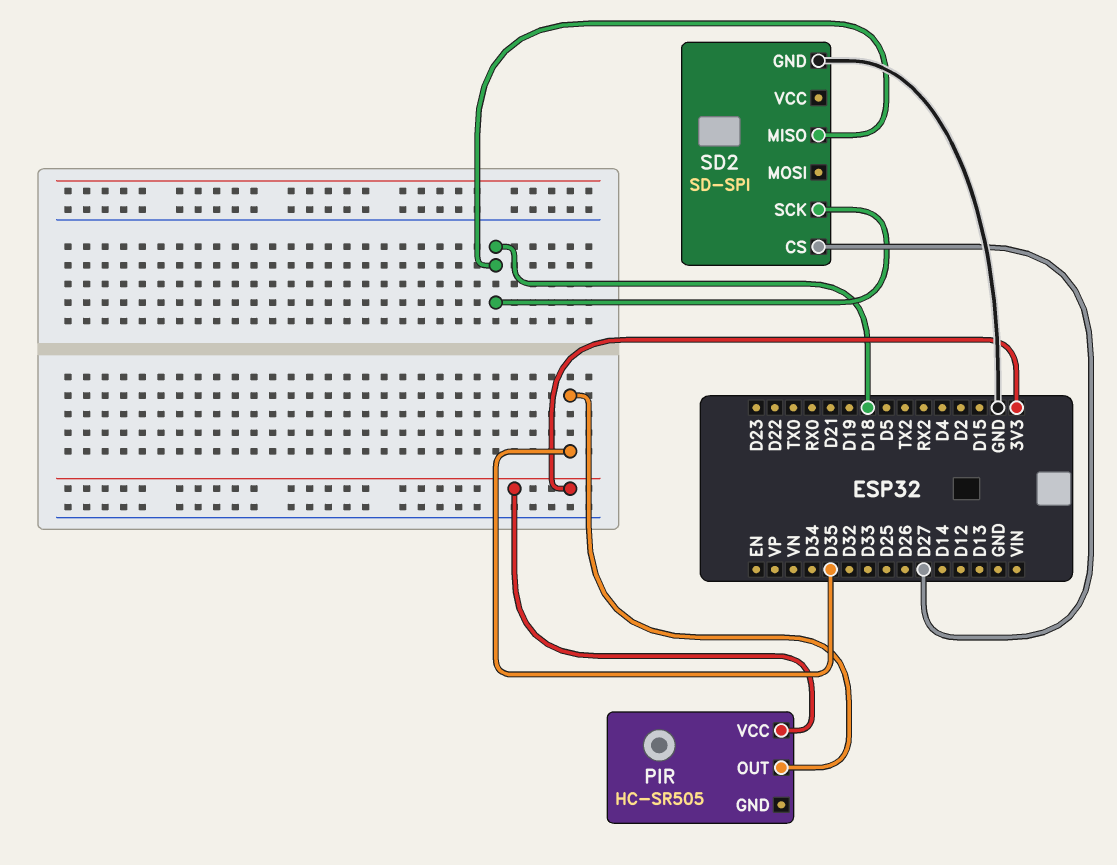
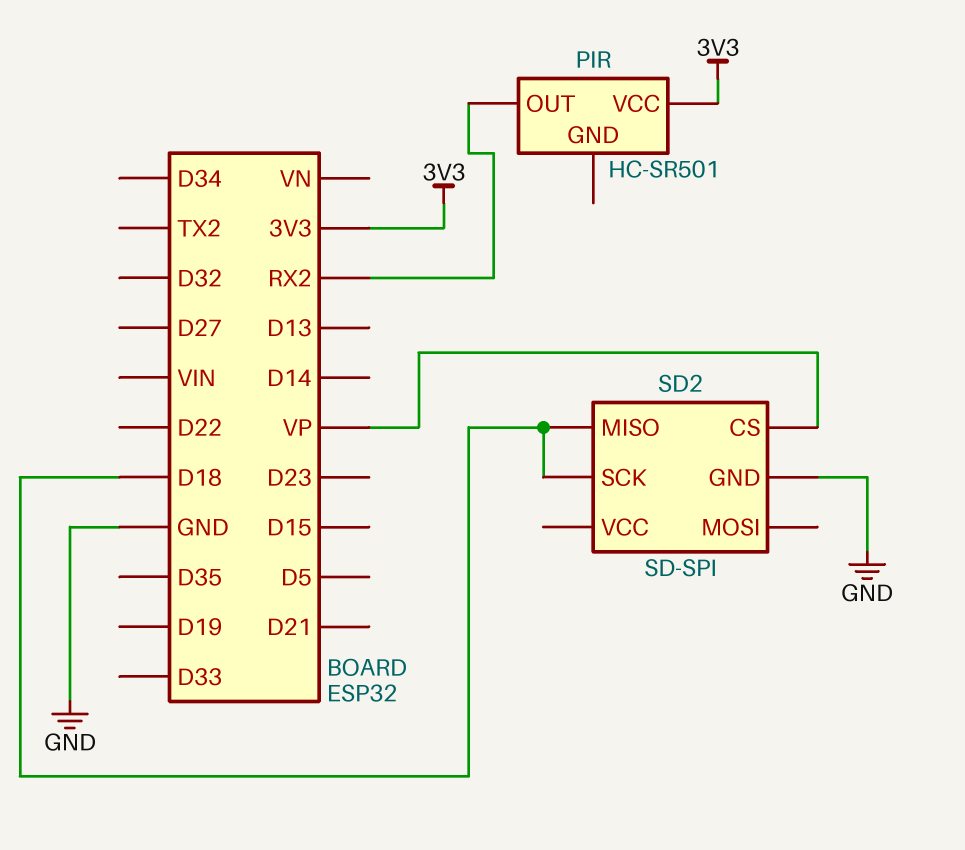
PIR: HC-SR505 -> HC-SR501
PIR pin OUT: D35 -> RX2
SD2 pin CS: D27 -> VP

